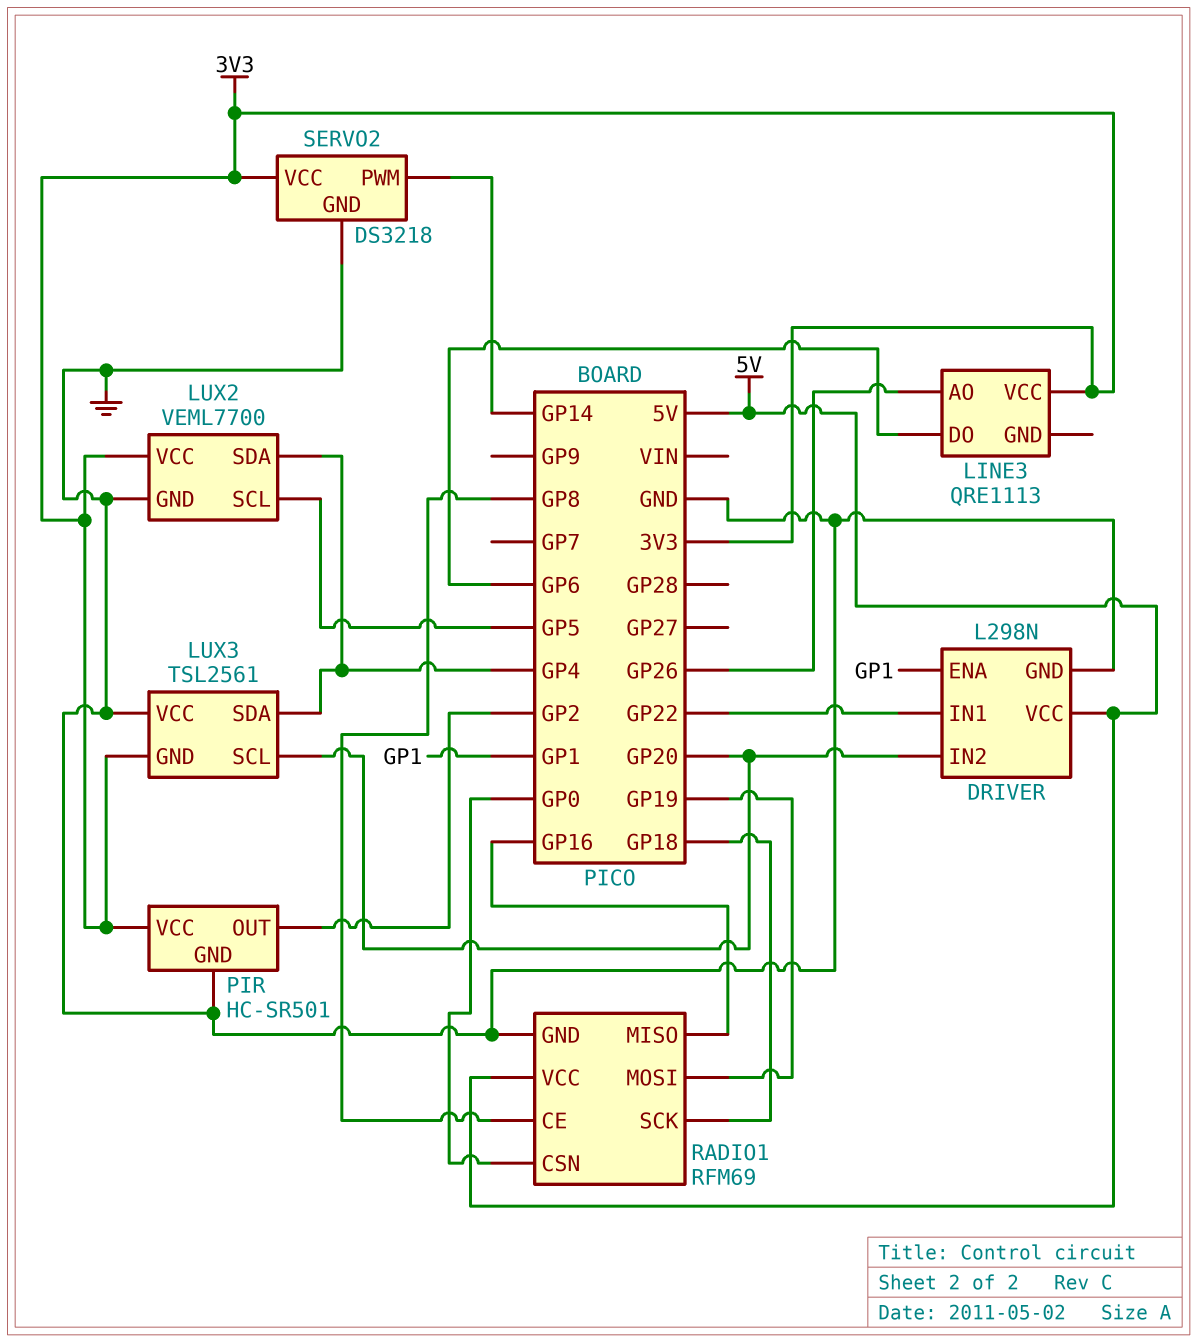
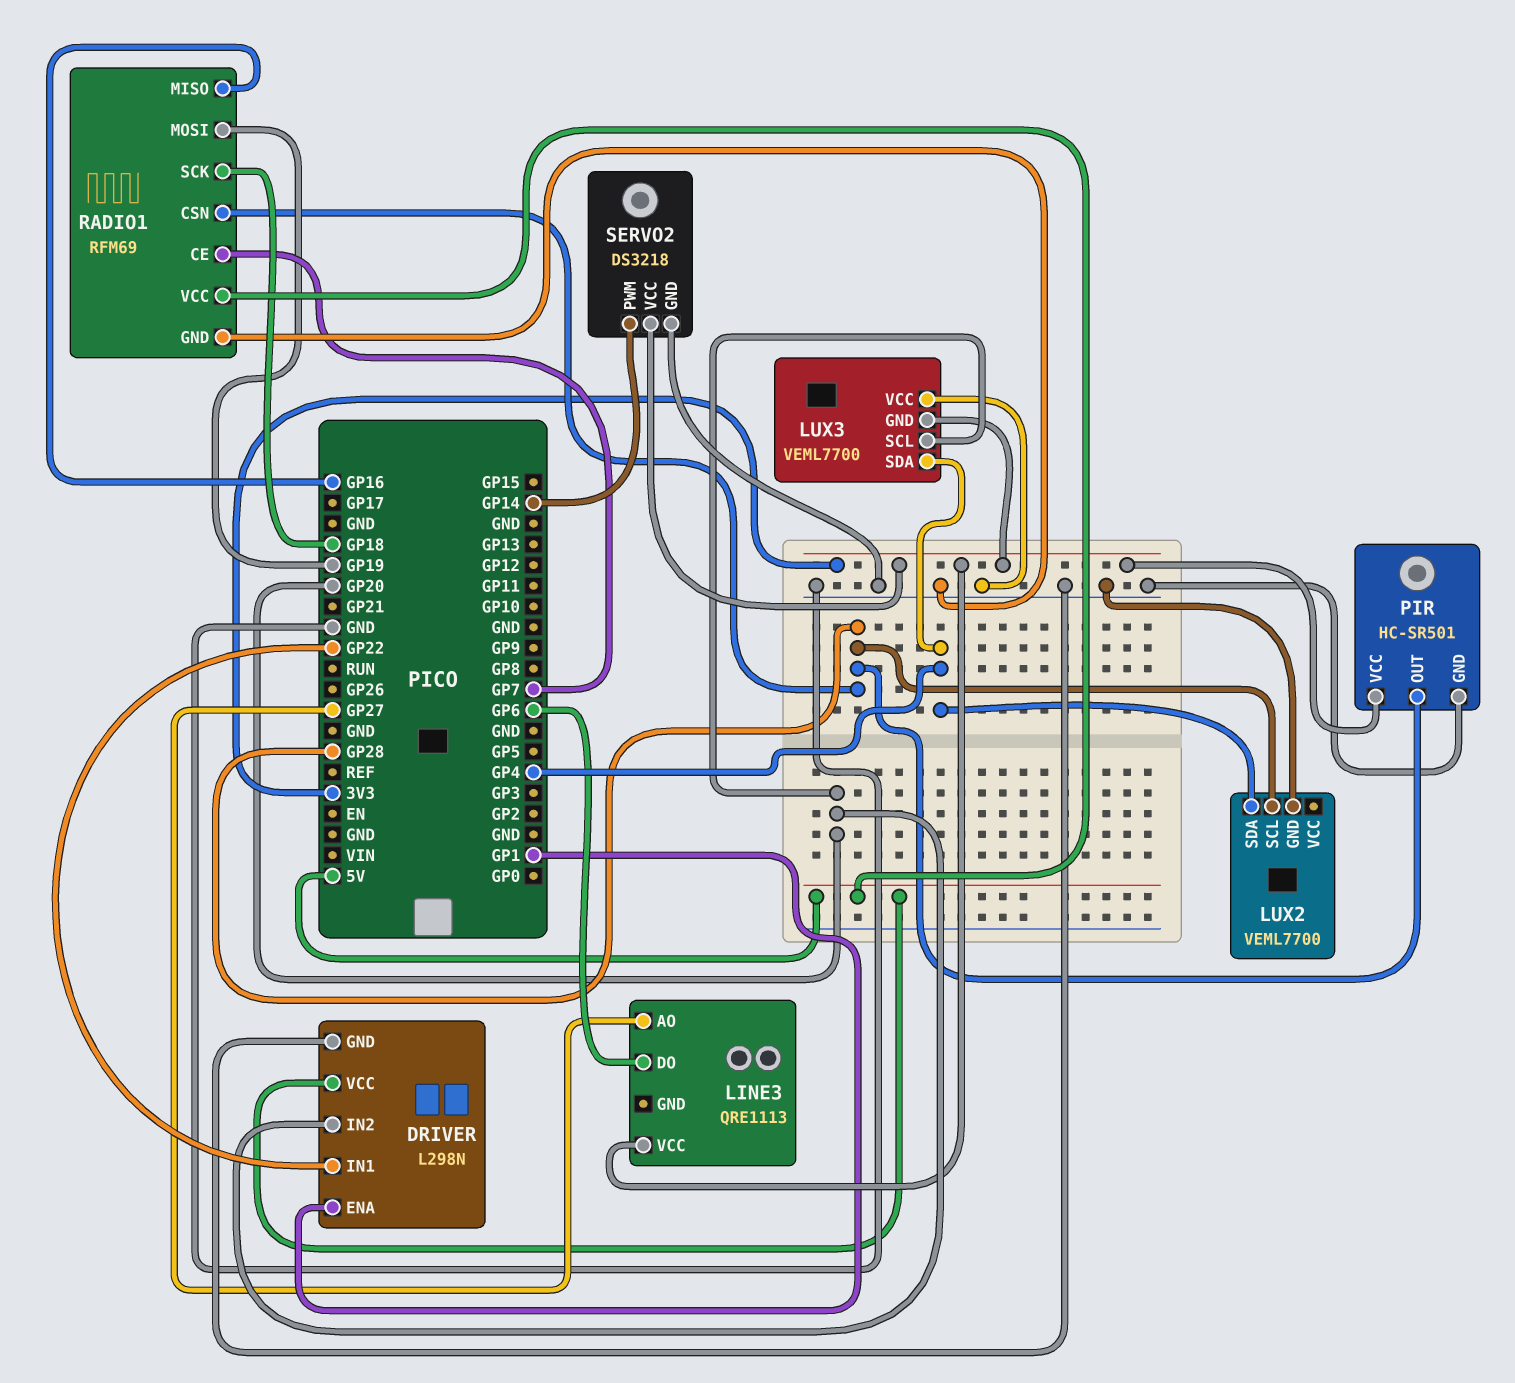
LINE3 pin AO: GP26 -> GP27
LUX2 pin SCL: GP5 -> GP28
LUX2 pin VCC: 3V3 -> none
LUX3: TSL2561 -> VEML7700
PIR pin OUT: GP2 -> GP28
RADIO1 pin CE: GP8 -> GP7
RADIO1 pin CSN: GP0 -> GP28

